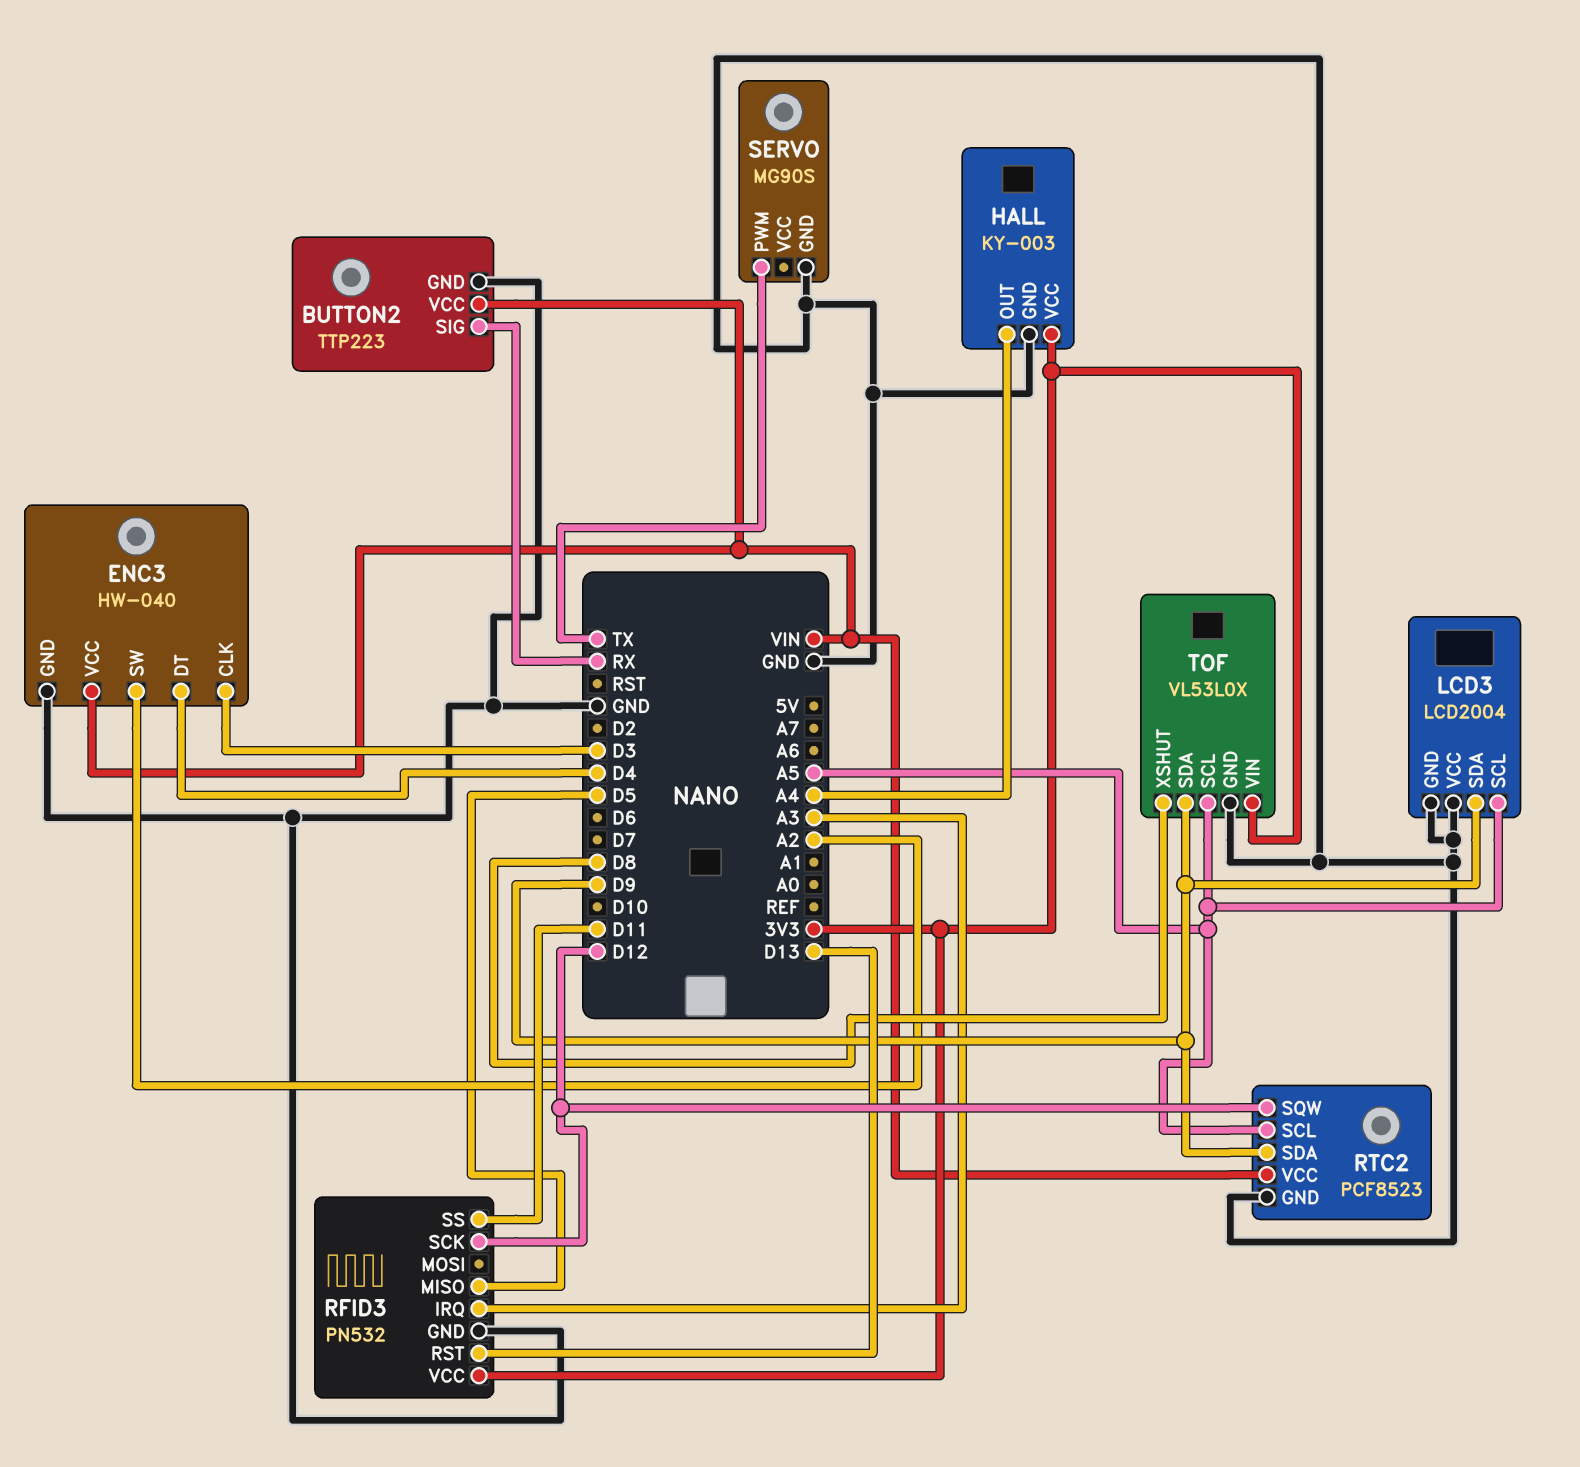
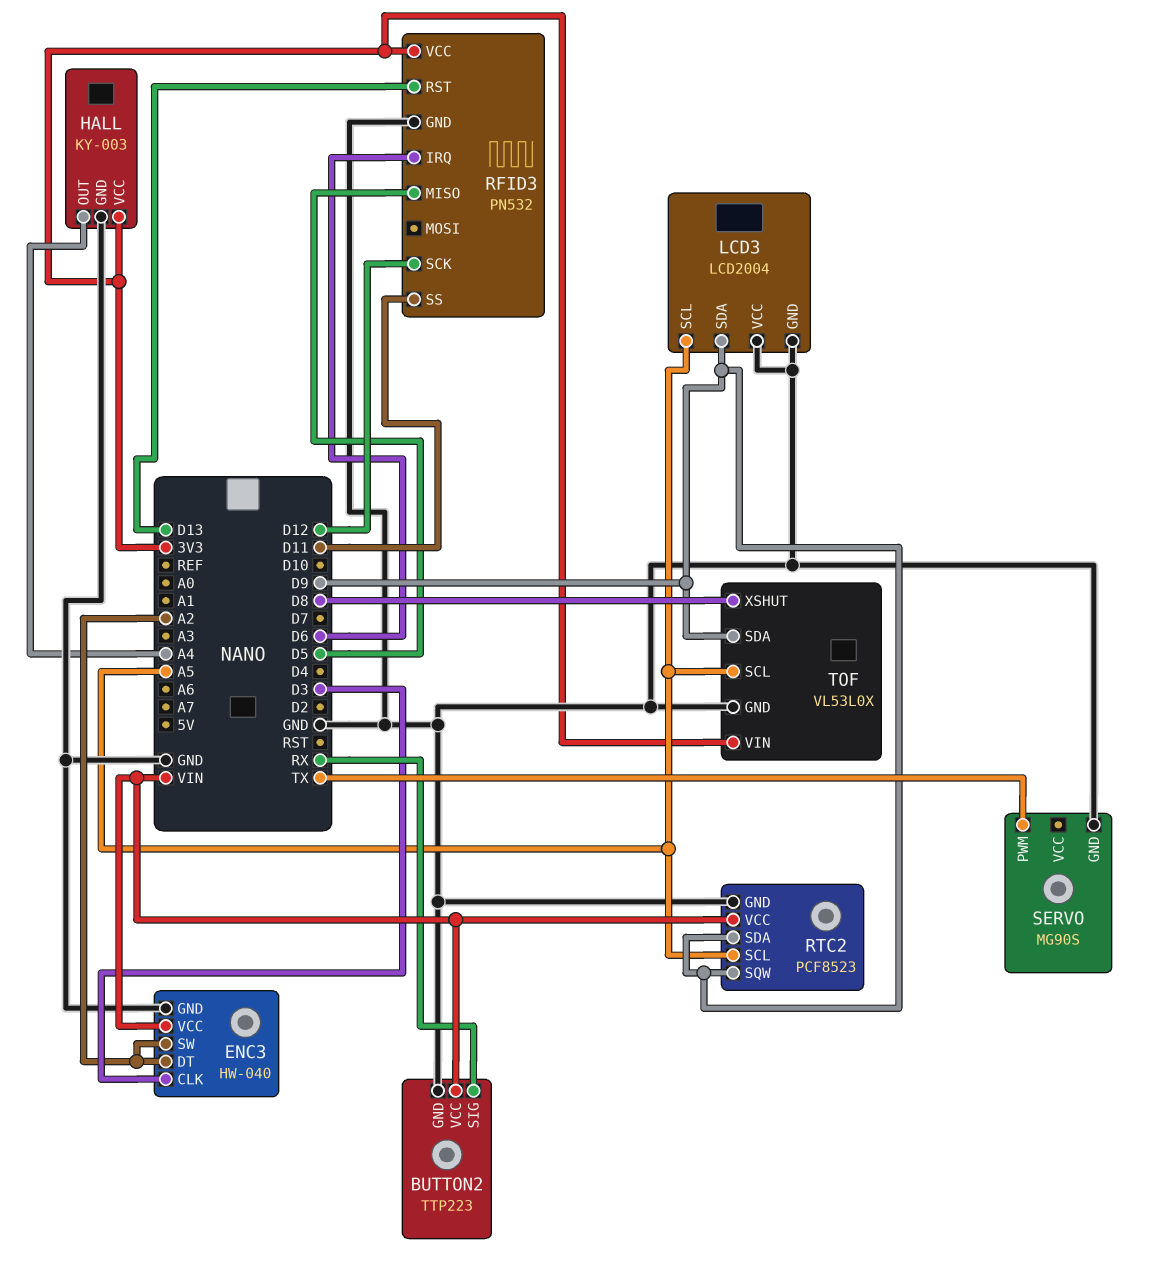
ENC3 pin DT: D4 -> A2
RFID3 pin IRQ: A3 -> D6
RTC2 pin SQW: D12 -> D9

